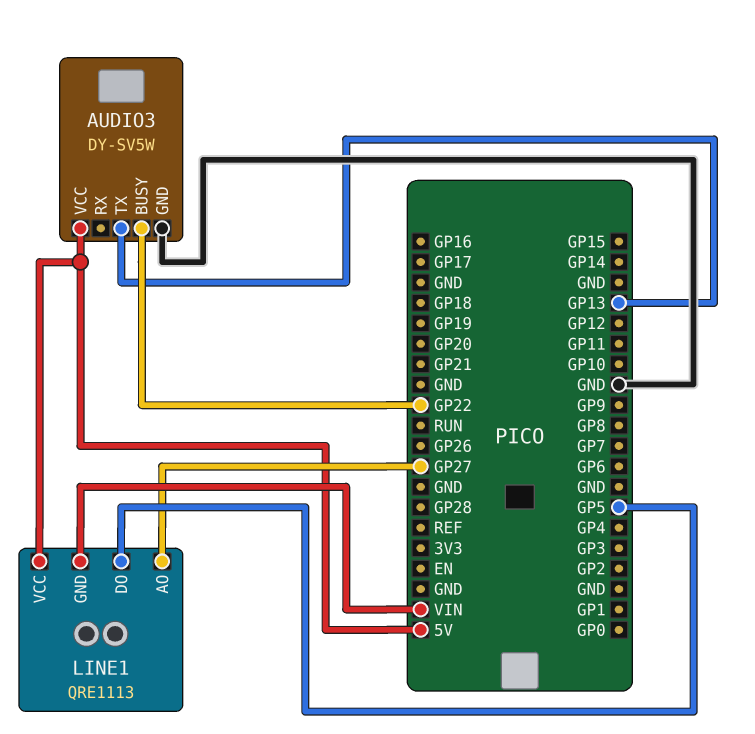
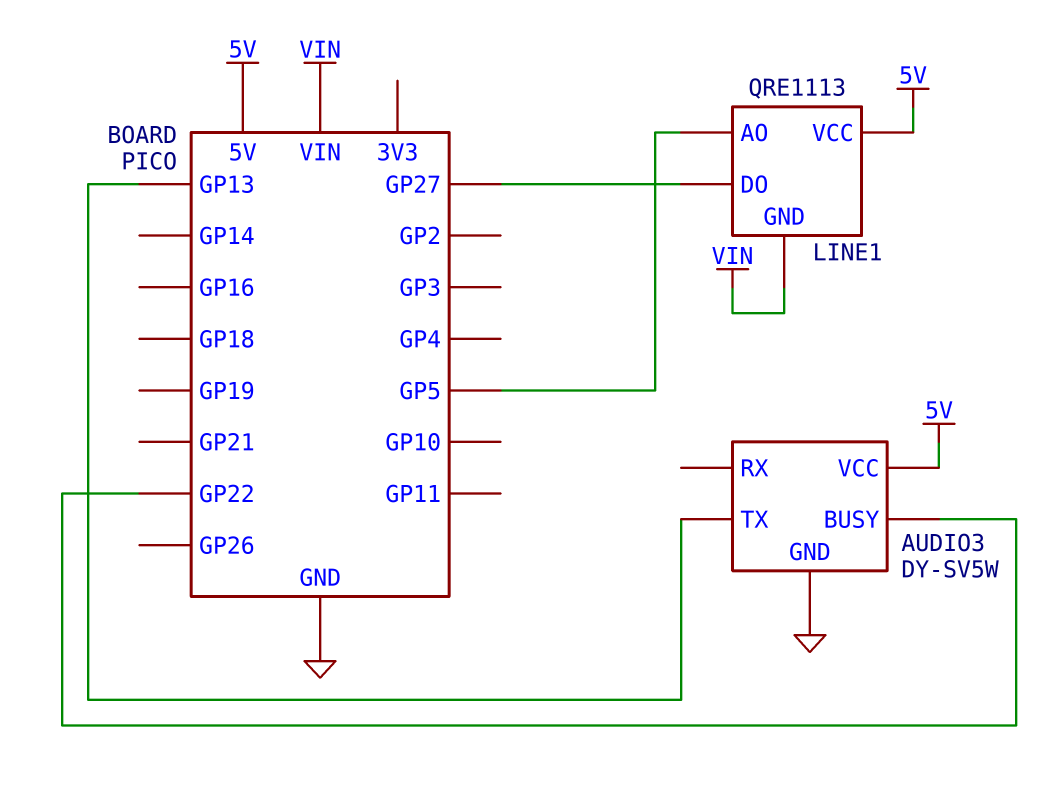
LINE1 pin AO: GP27 -> GP5
LINE1 pin DO: GP5 -> GP27

